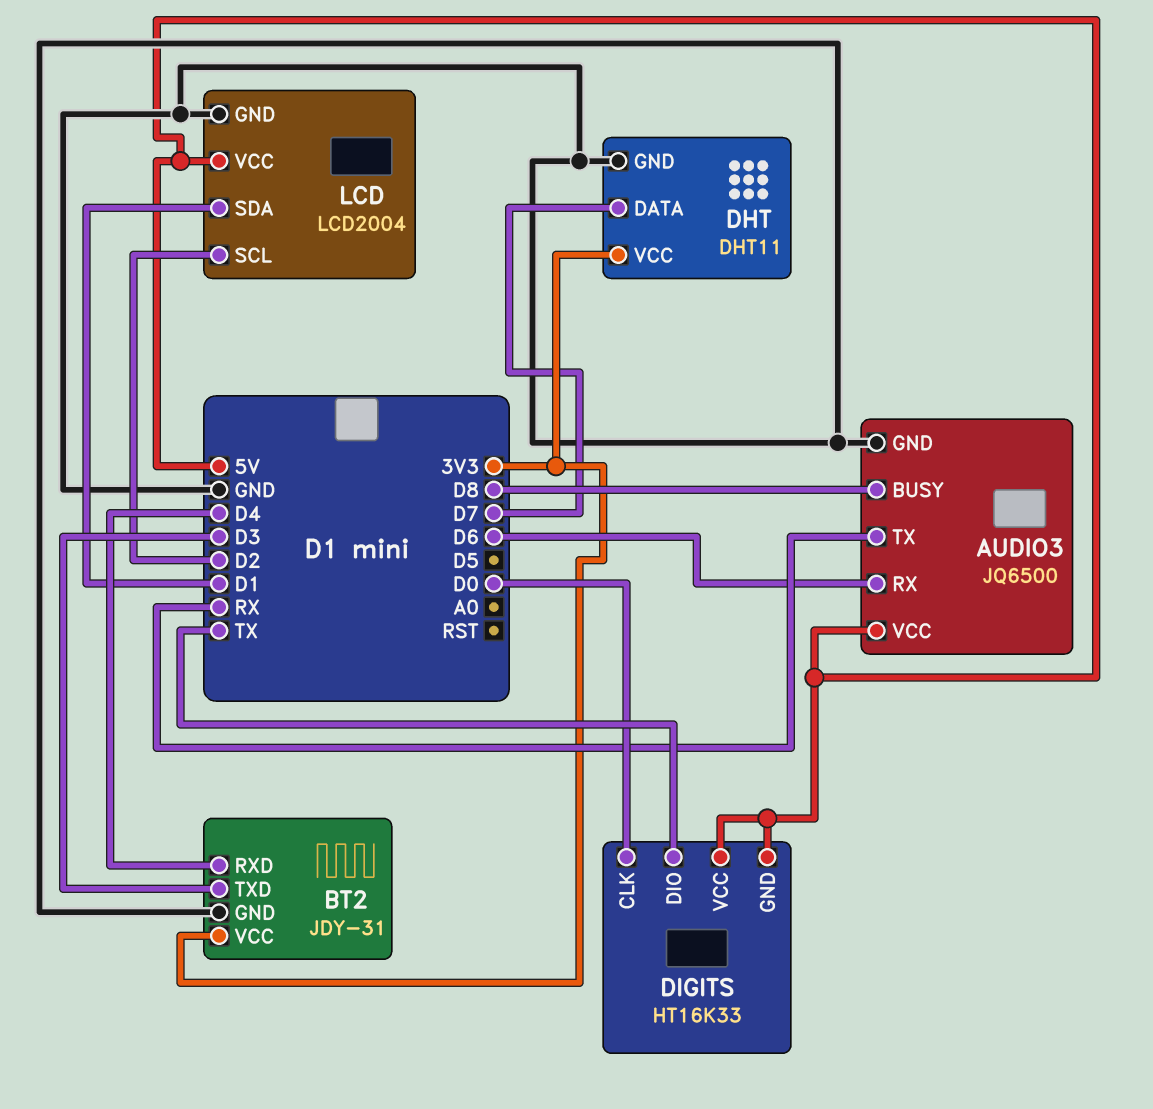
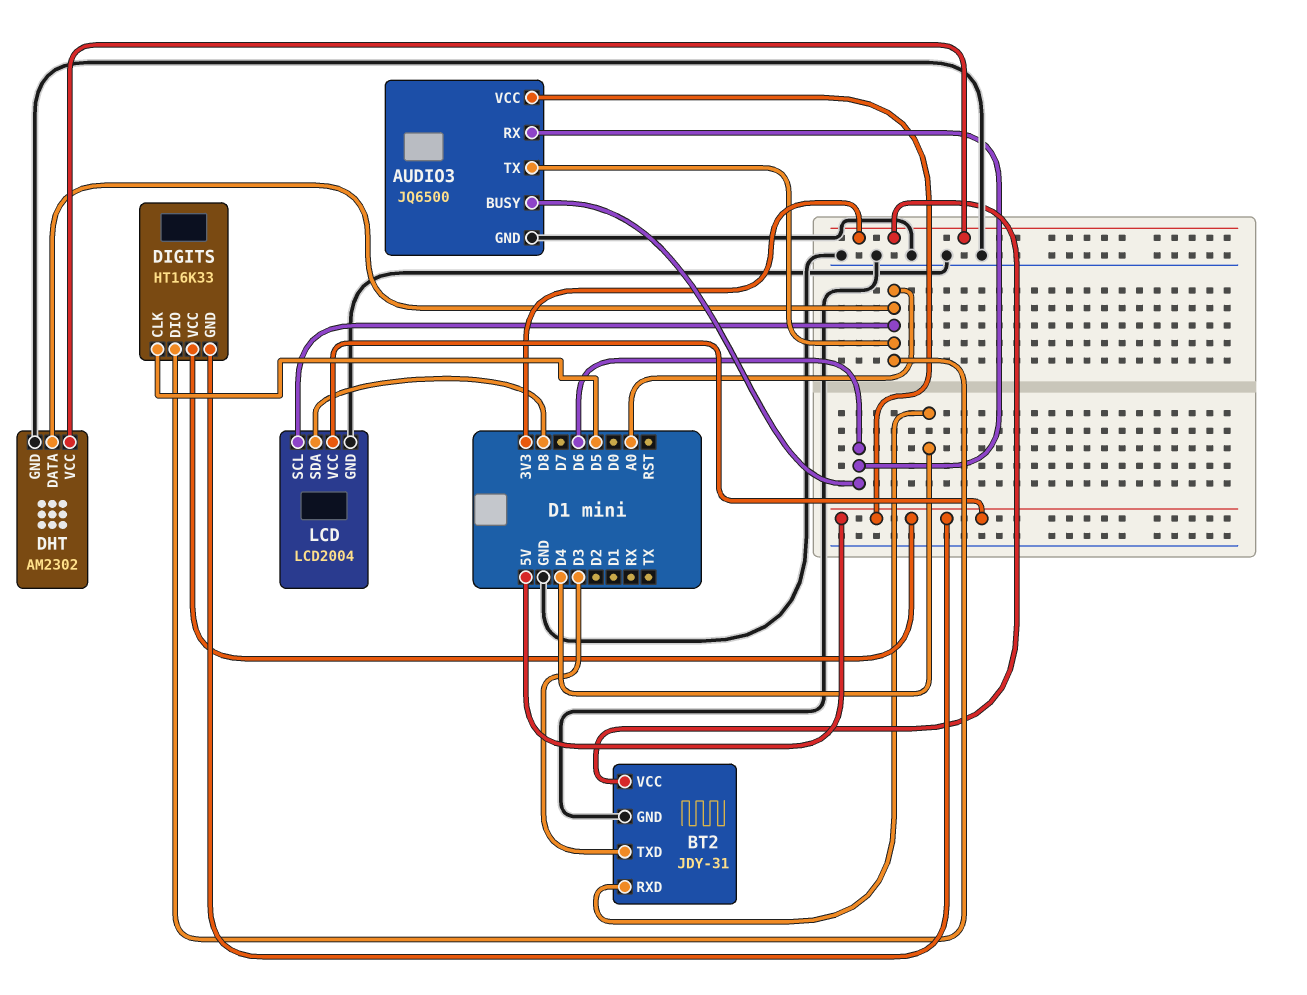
AUDIO3 pin BUSY: D8 -> D6
AUDIO3 pin TX: RX -> A0
DHT: DHT11 -> AM2302
DHT pin DATA: D7 -> A0
DIGITS pin CLK: D0 -> D5
DIGITS pin DIO: TX -> A0
LCD pin SCL: D2 -> A0
LCD pin SDA: D1 -> D8

